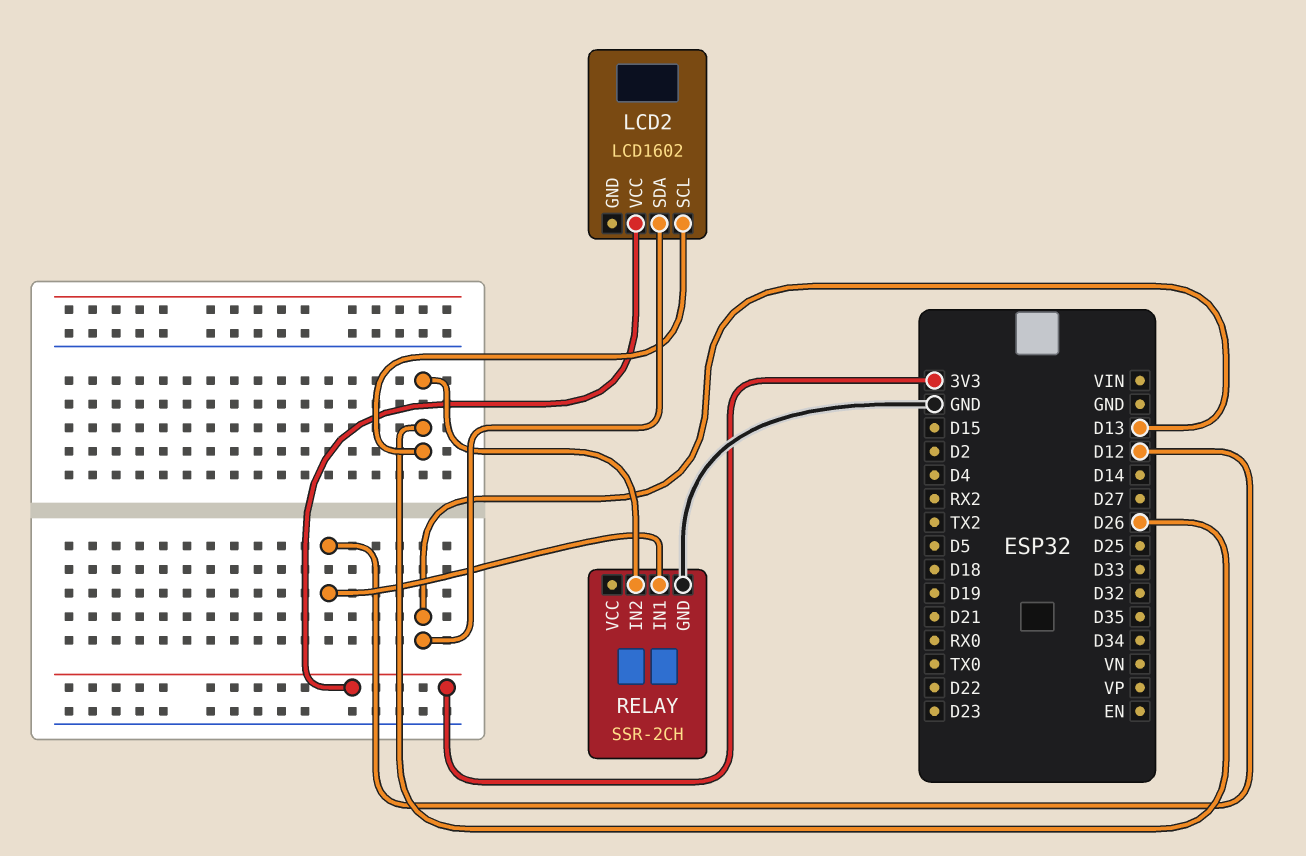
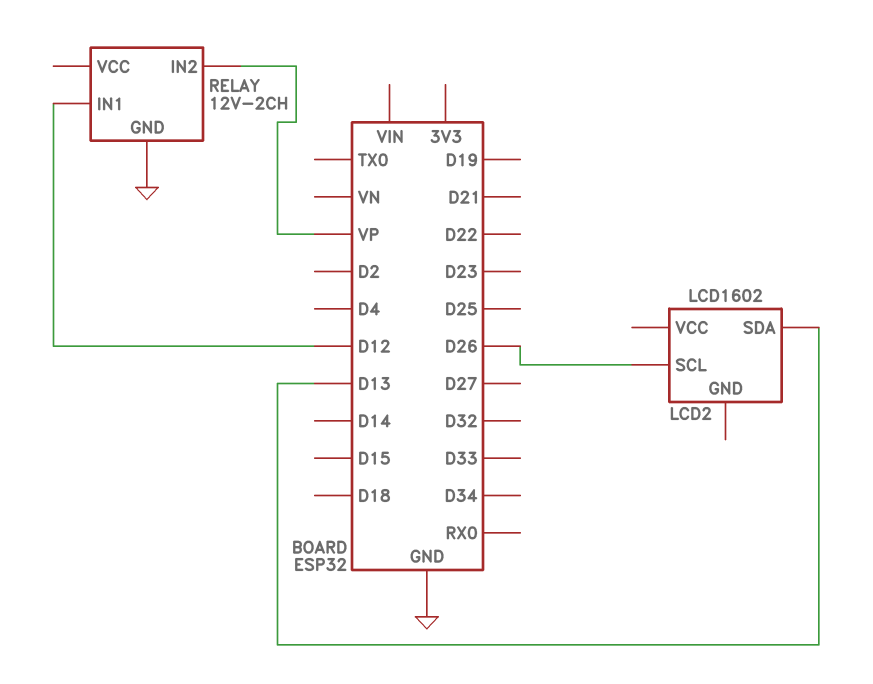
LCD2 pin VCC: 3V3 -> none
RELAY: SSR-2CH -> 12V-2CH
RELAY pin IN2: D26 -> VP

